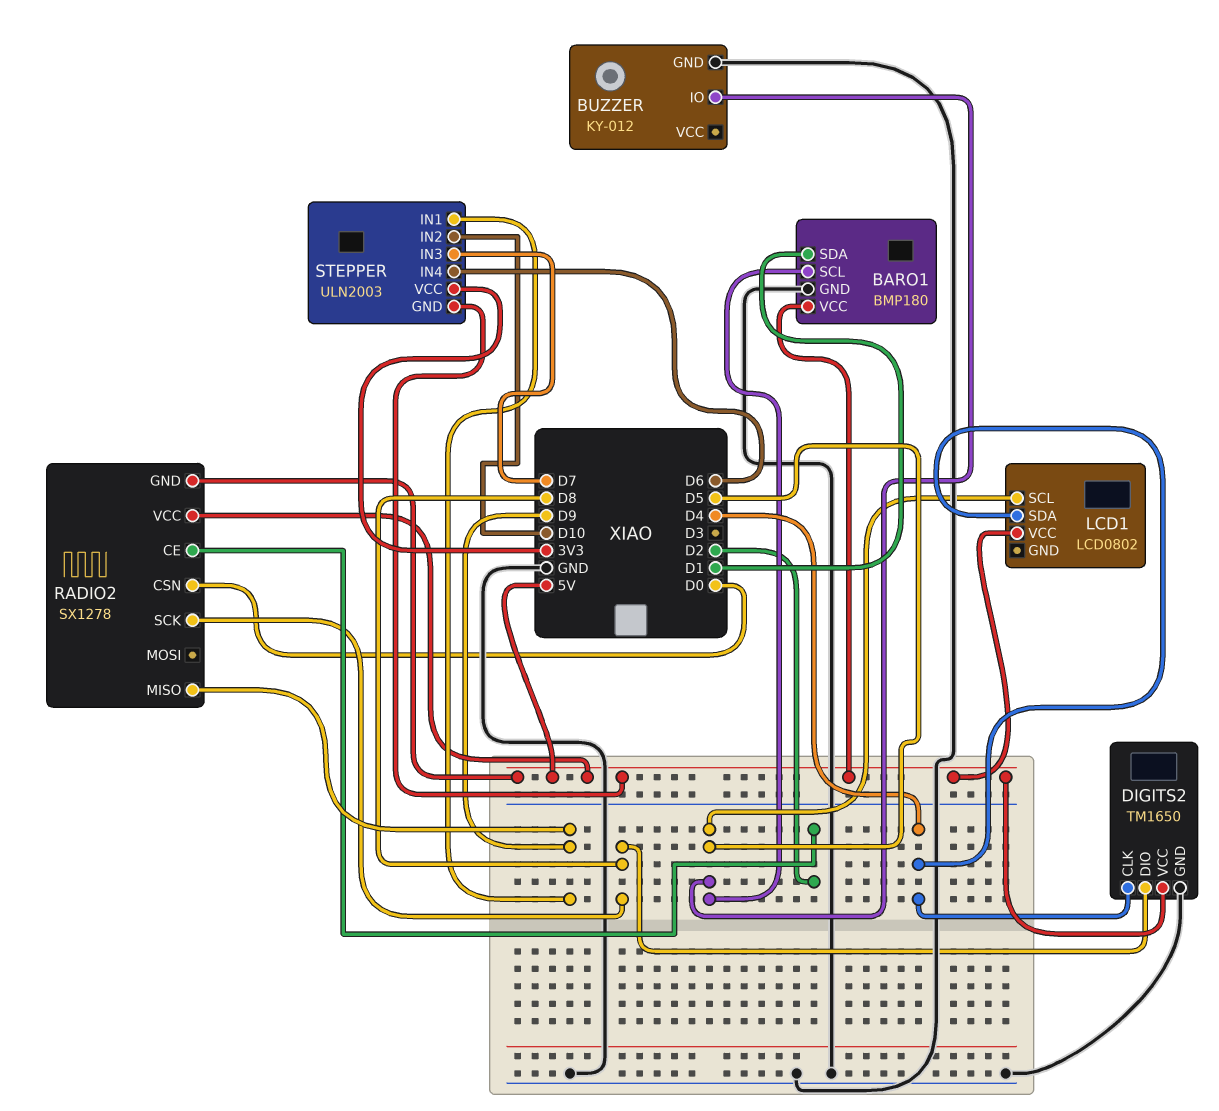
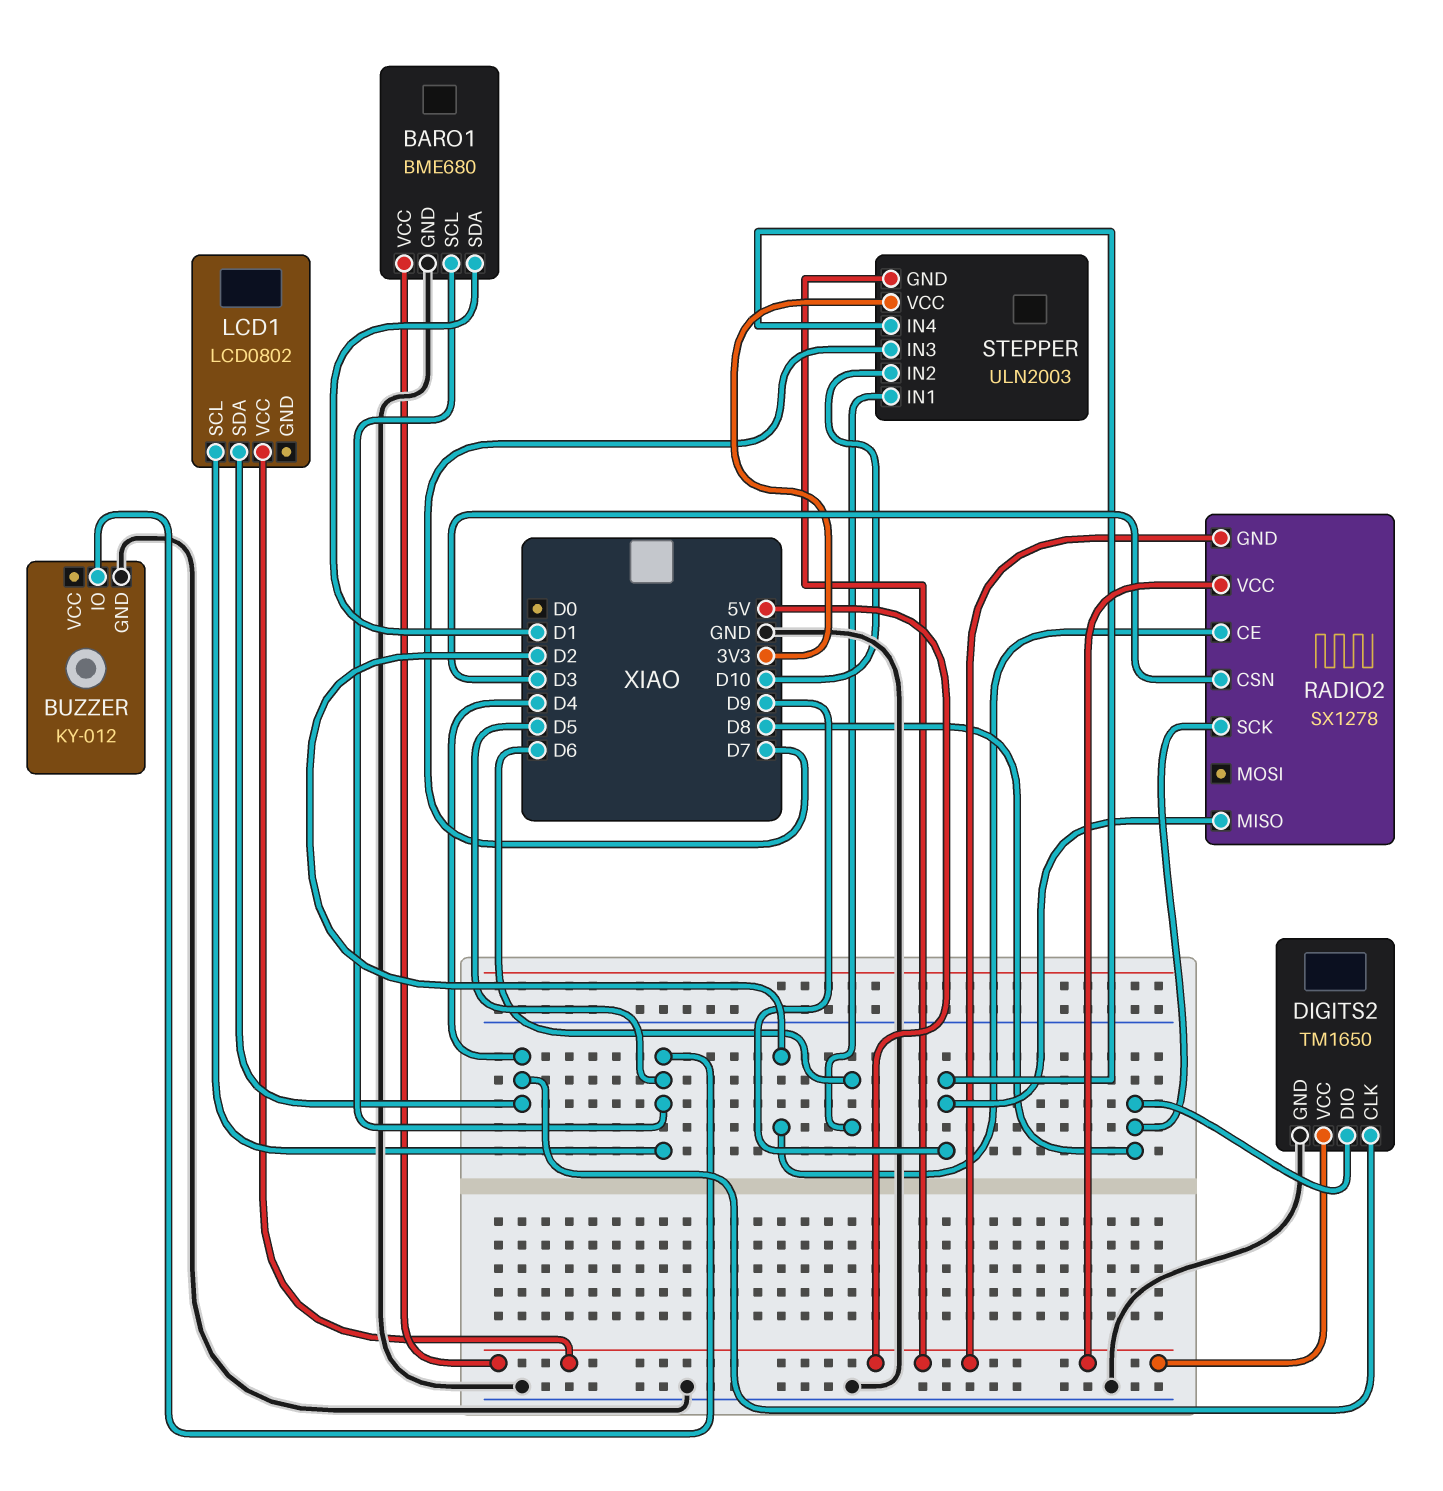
BARO1: BMP180 -> BME680
RADIO2 pin CSN: D0 -> D3
STEPPER pin IN1: D9 -> D6
STEPPER pin IN4: D6 -> D9

